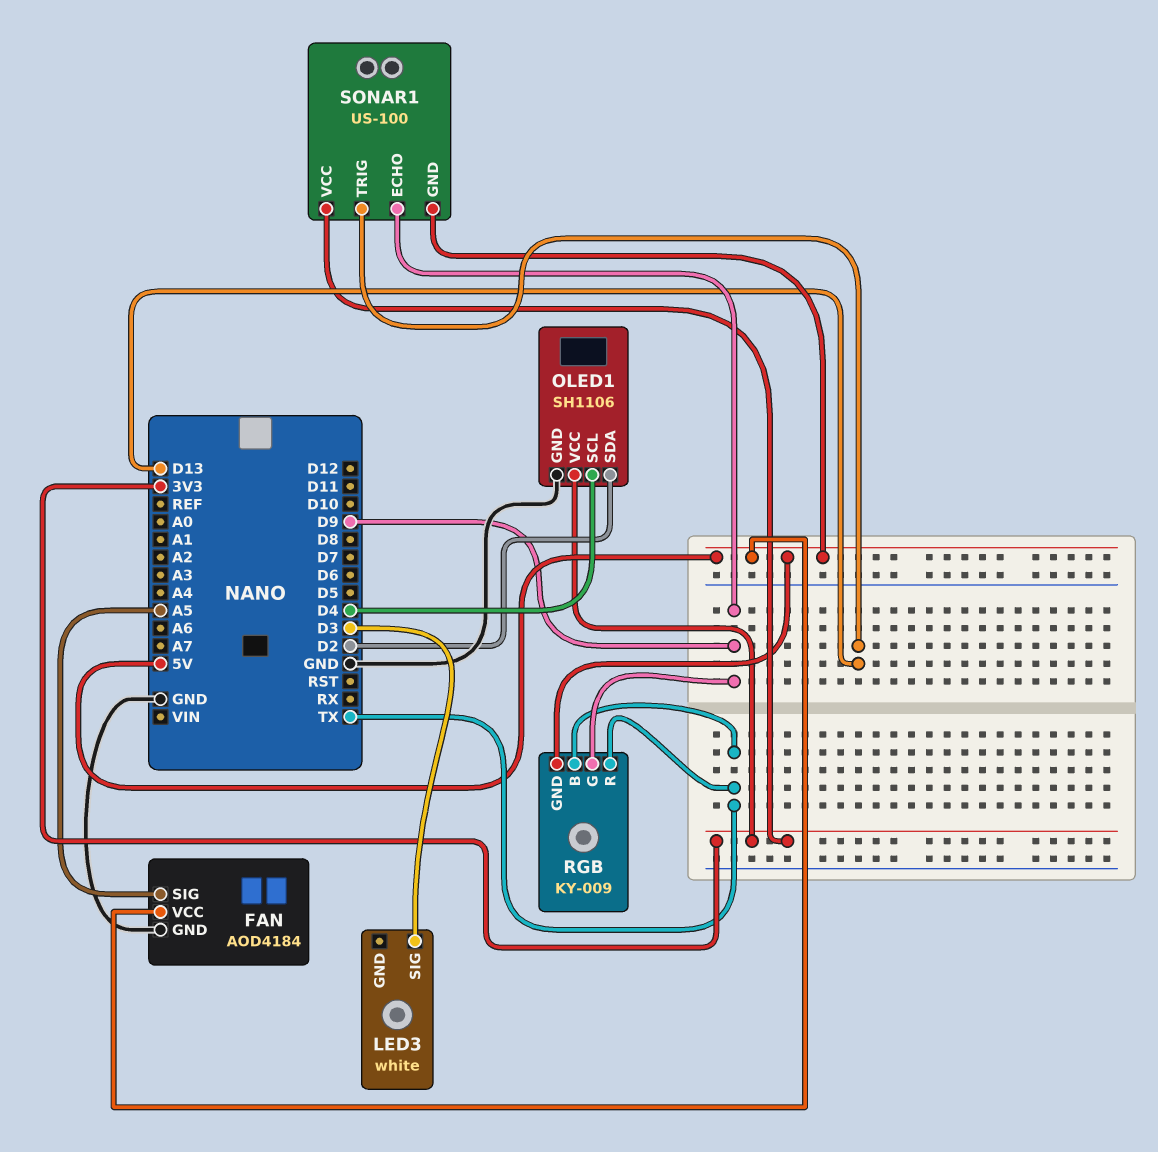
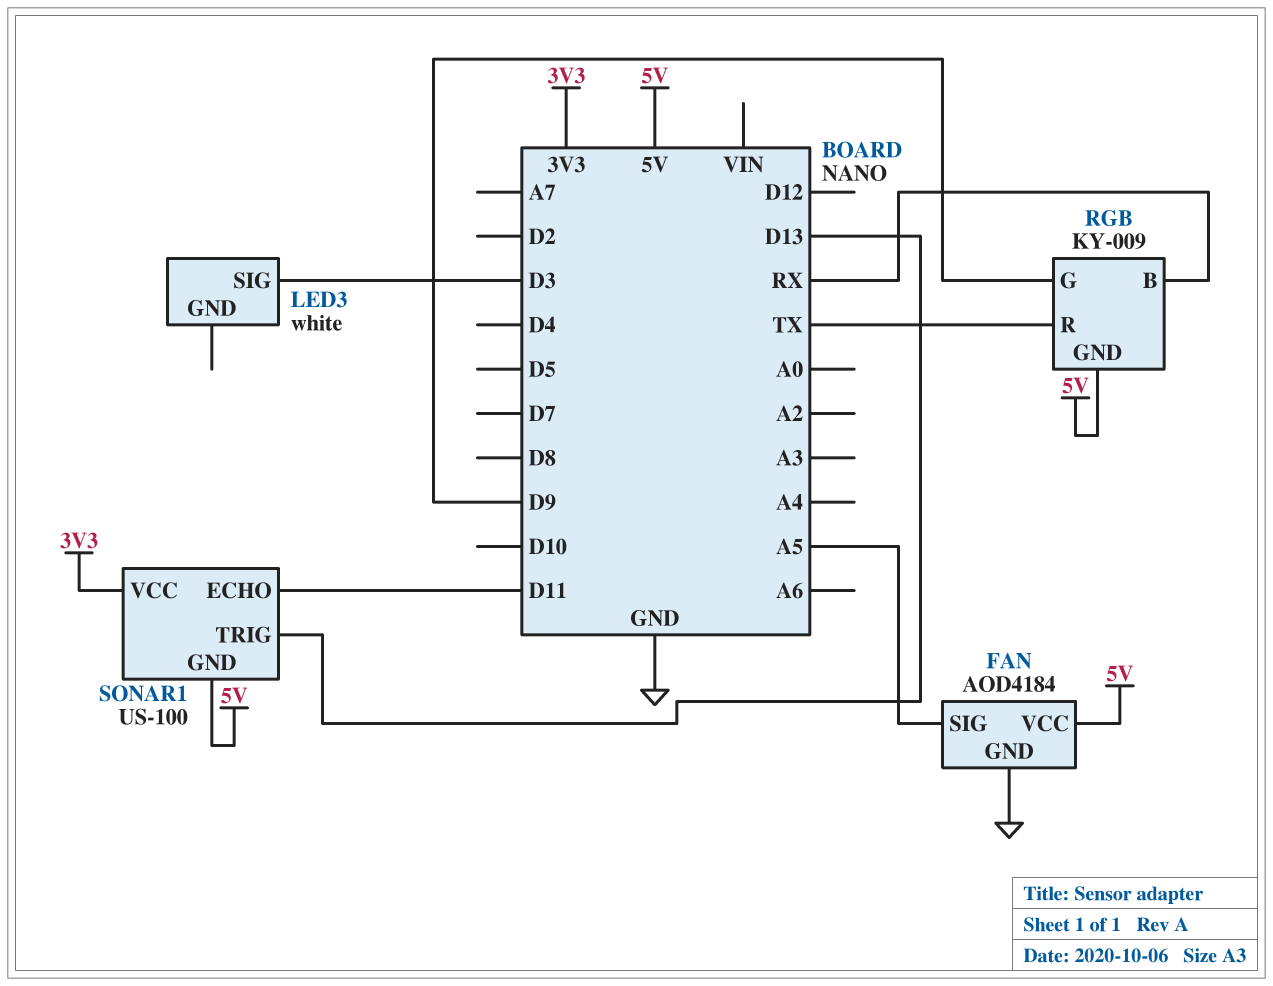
OLED1: SH1106 -> none
OLED1 pin GND: GND -> none
OLED1 pin SCL: D4 -> none
OLED1 pin SDA: D2 -> none
OLED1 pin VCC: 3V3 -> none
RGB pin B: TX -> RX
SONAR1 pin ECHO: D9 -> D11

